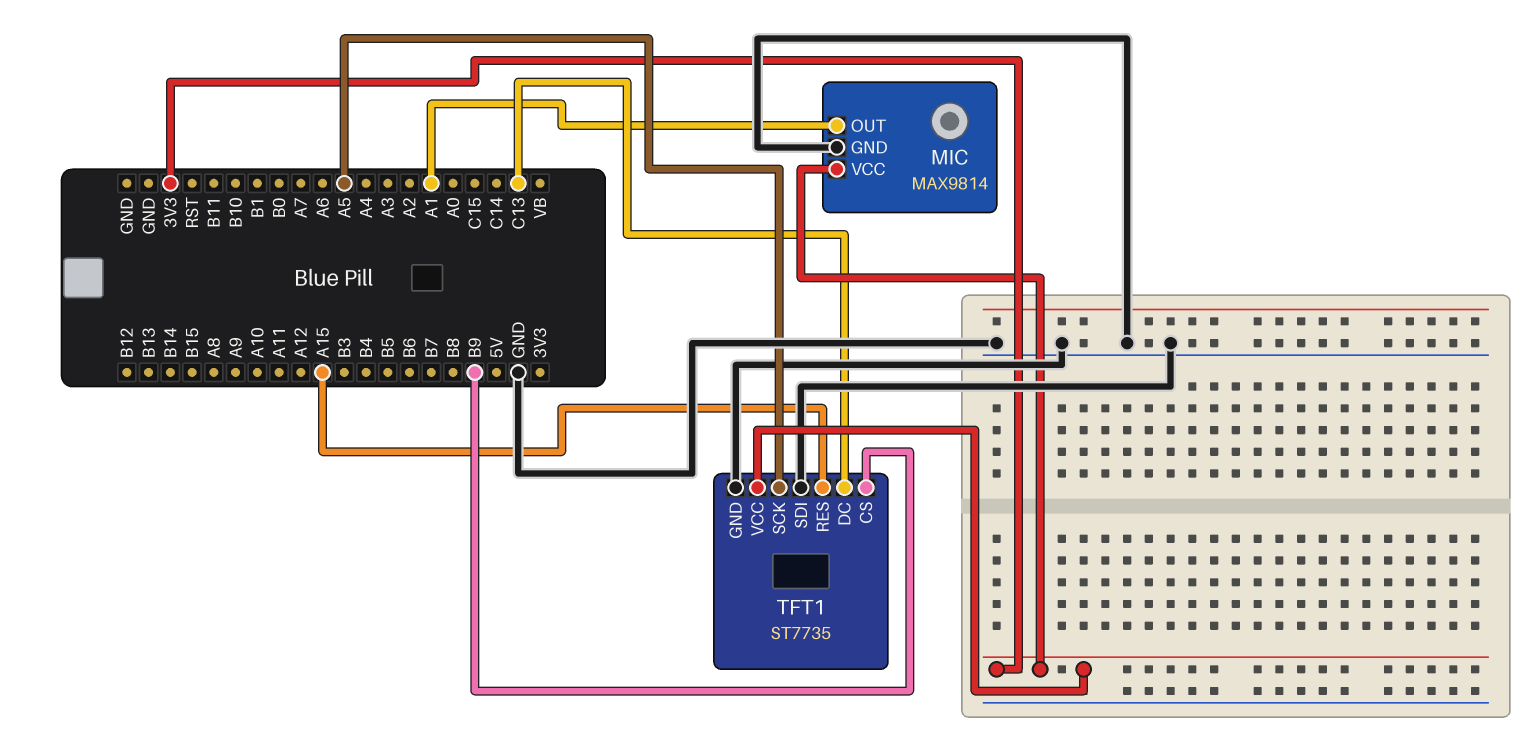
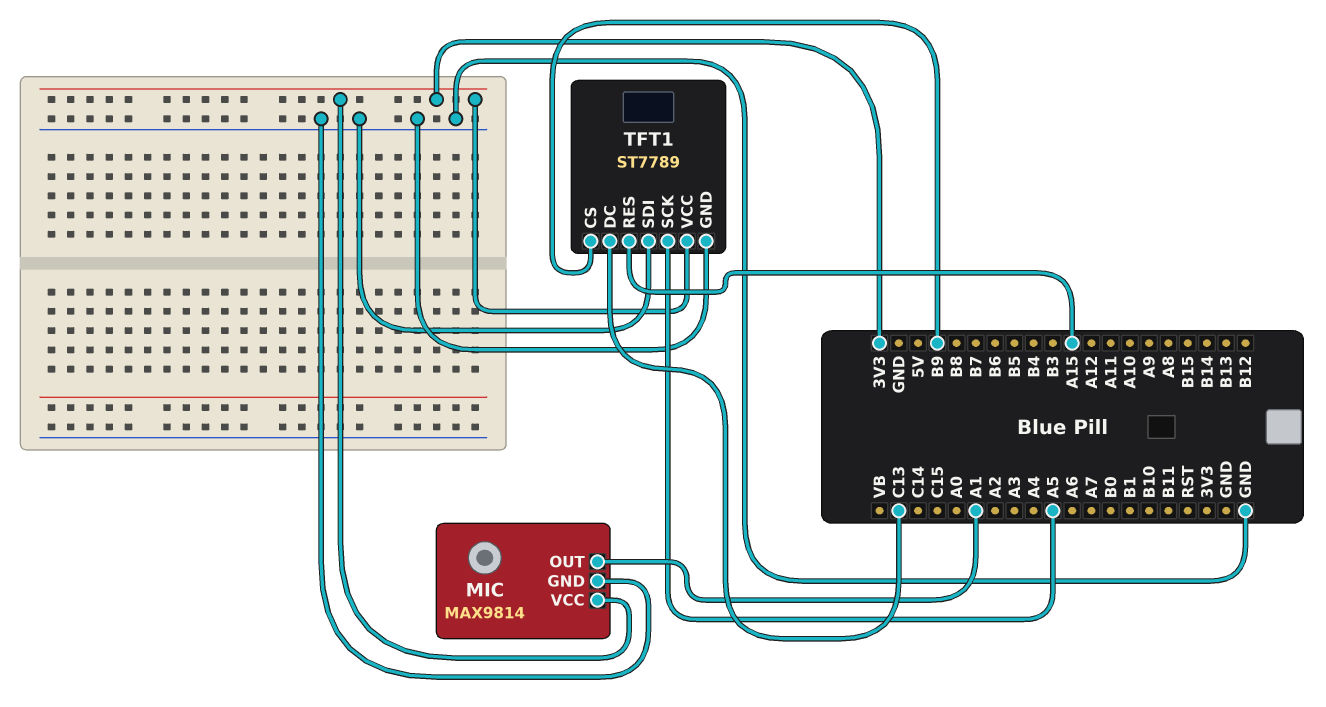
TFT1: ST7735 -> ST7789

